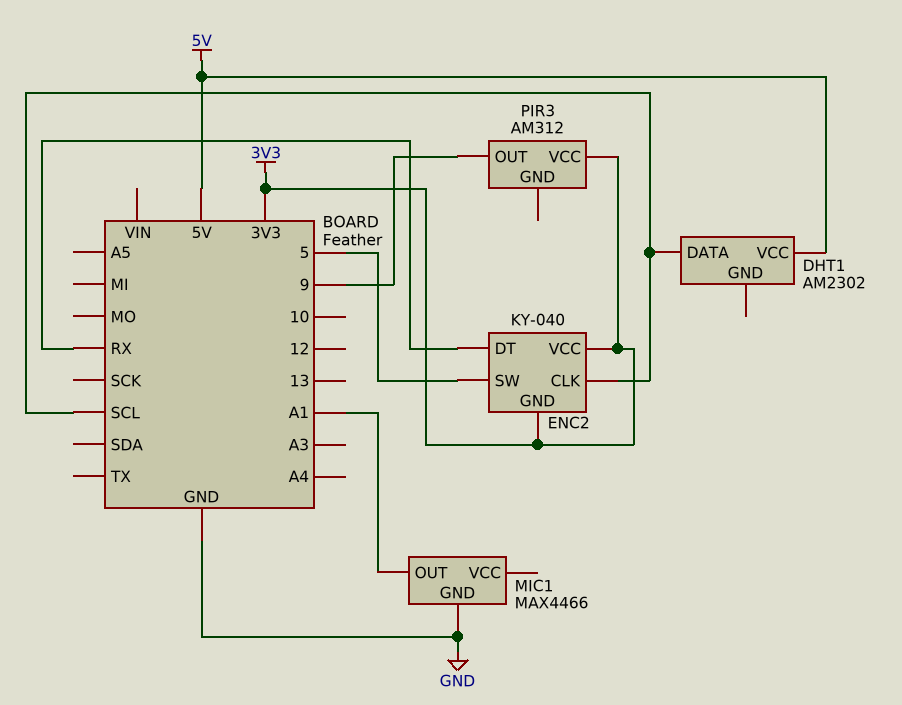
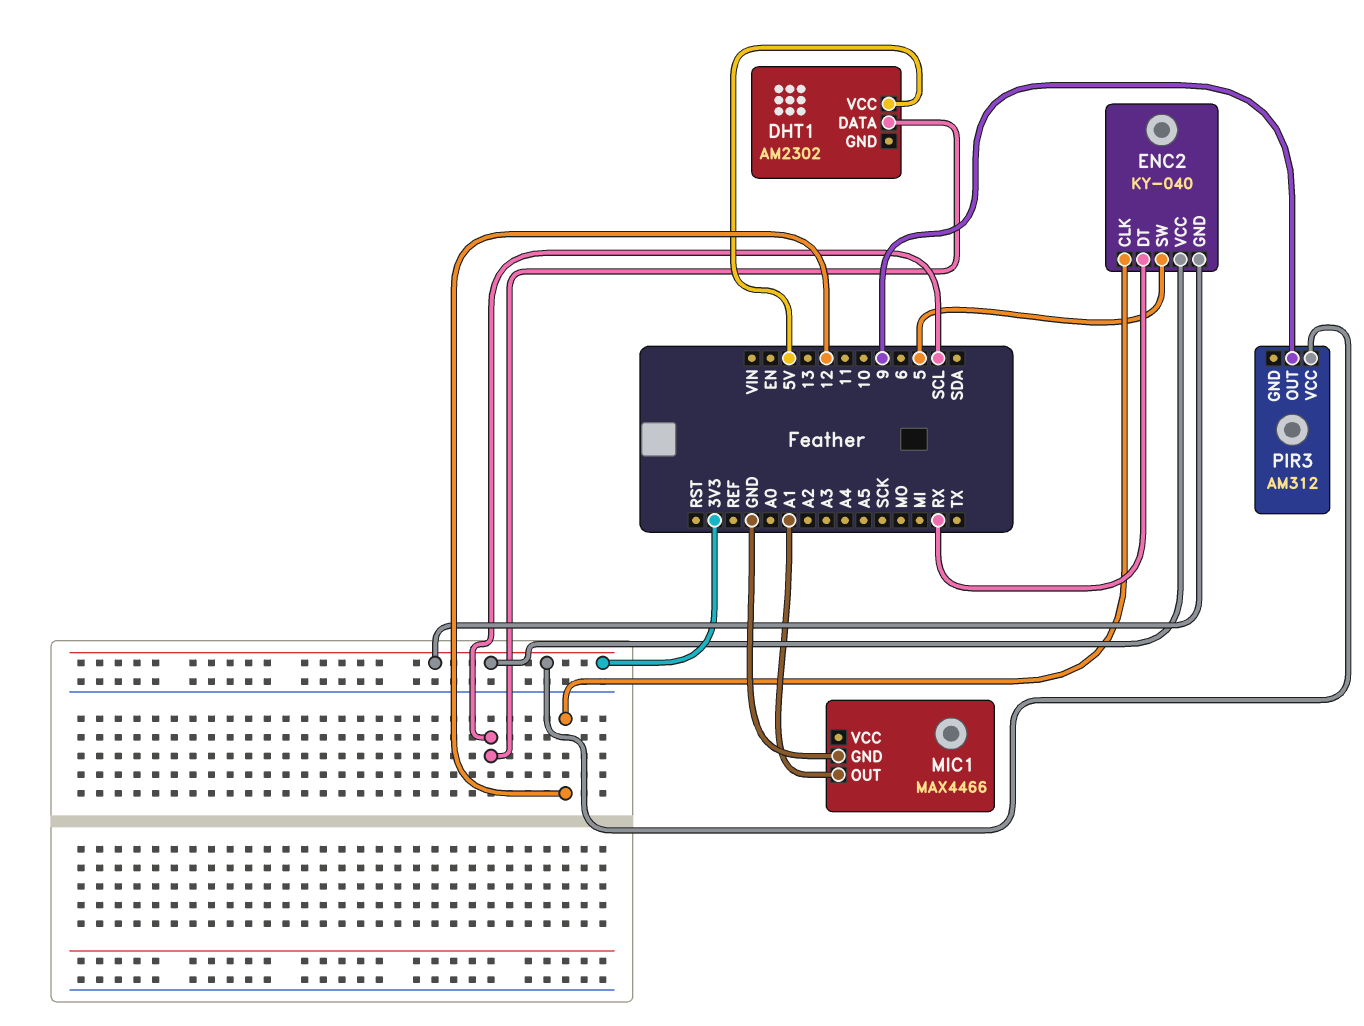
ENC2 pin CLK: SCL -> 12

